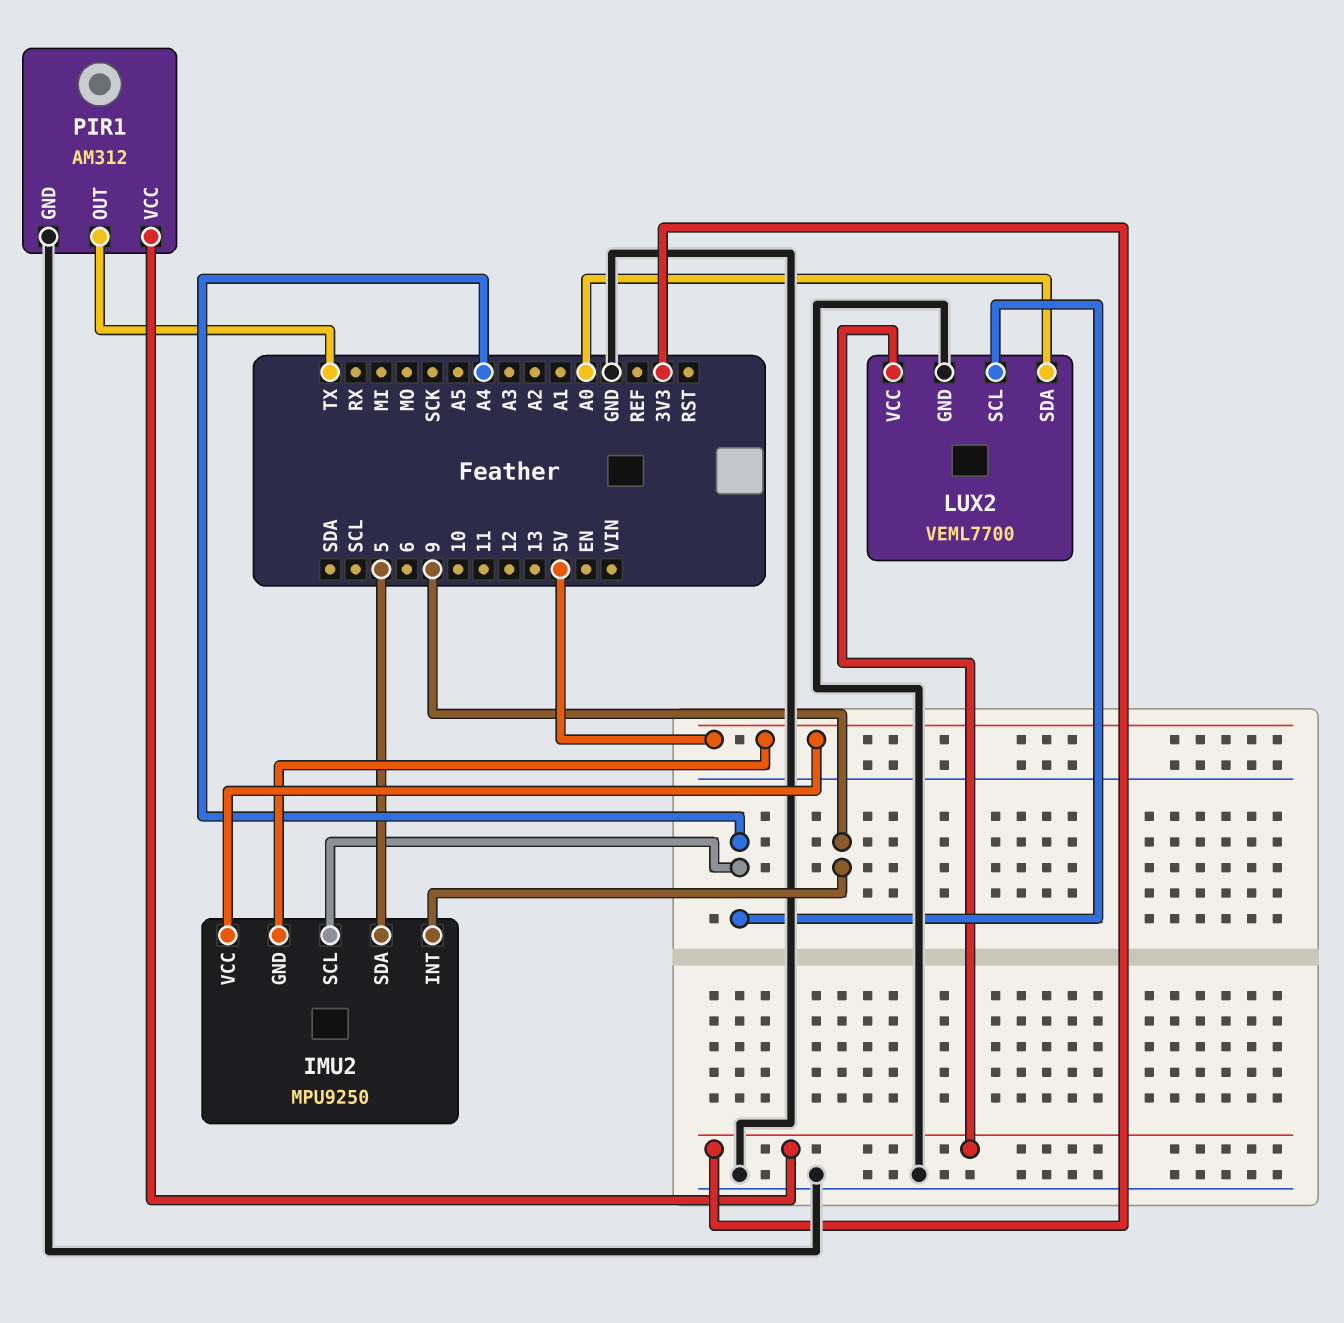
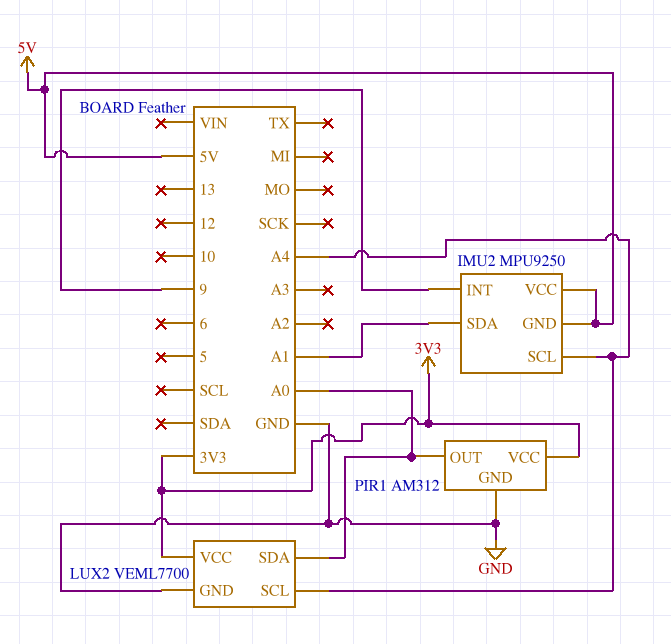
IMU2 pin SDA: 5 -> A1
PIR1 pin OUT: TX -> A0

